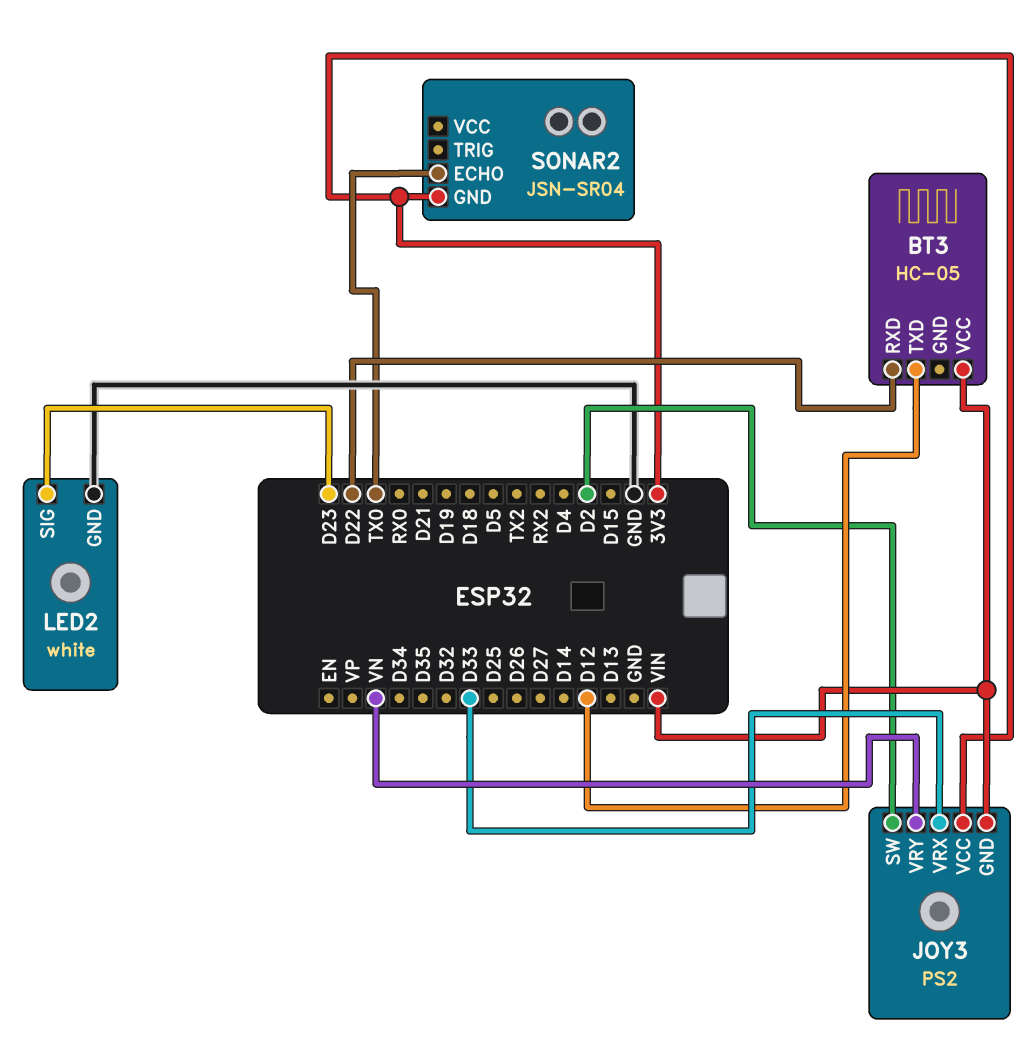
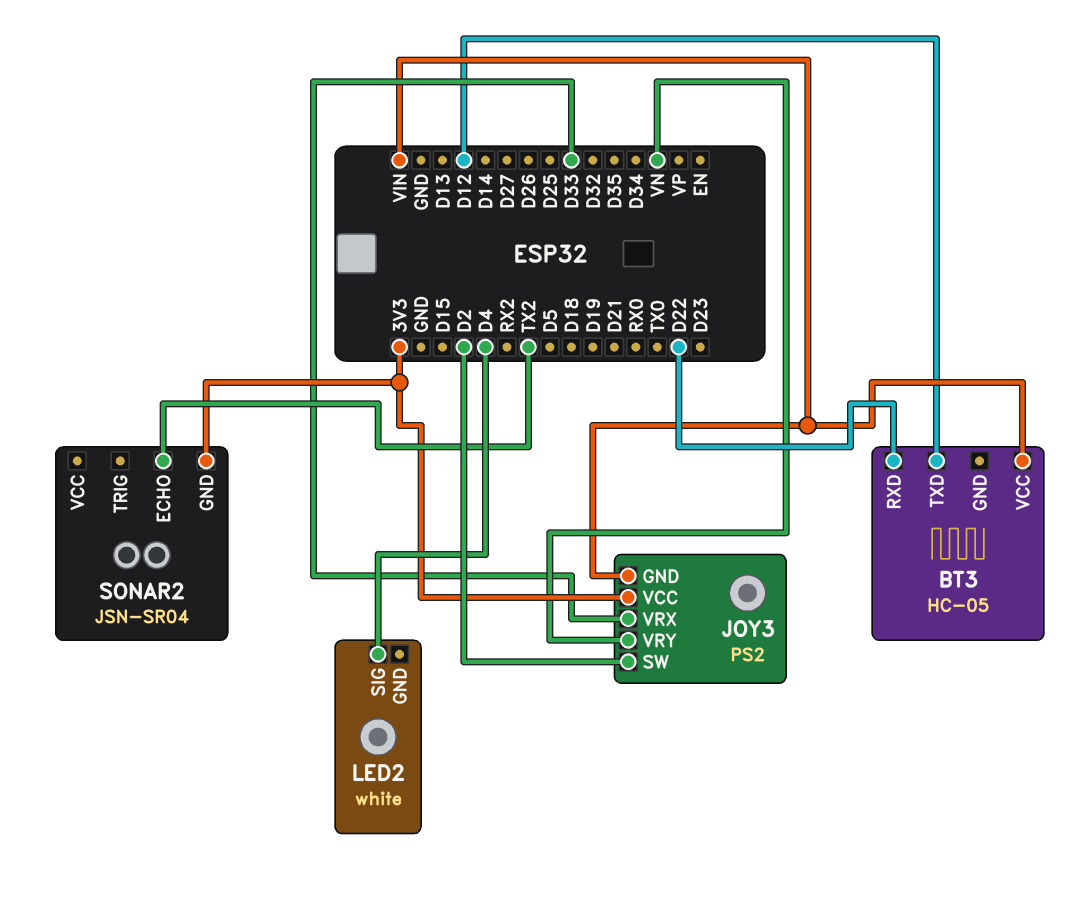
LED2 pin GND: GND -> none
LED2 pin SIG: D23 -> D4
SONAR2 pin ECHO: TX0 -> TX2

